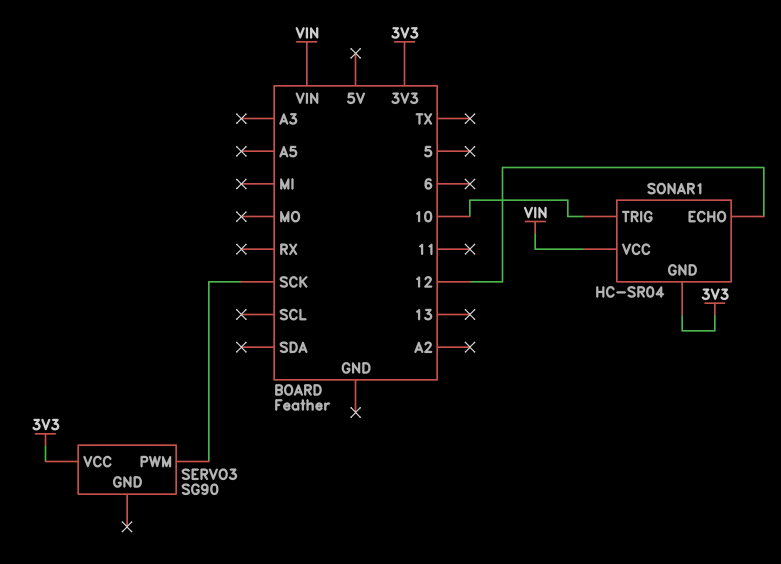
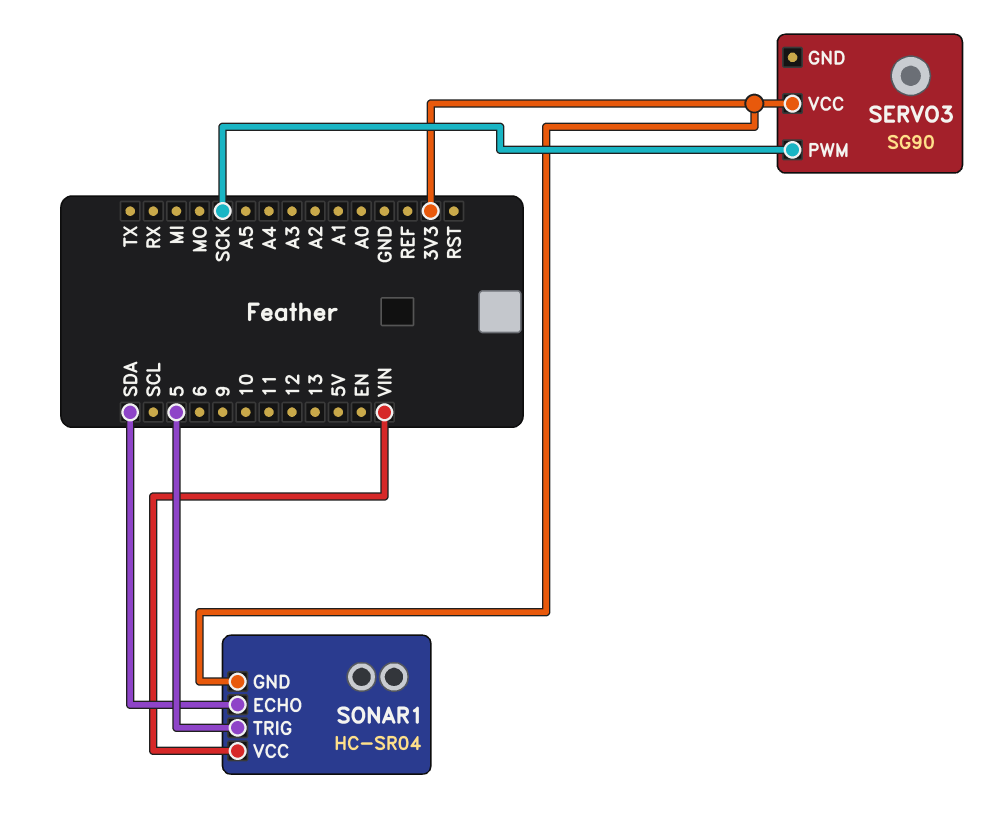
SONAR1 pin ECHO: 12 -> SDA
SONAR1 pin TRIG: 10 -> 5

